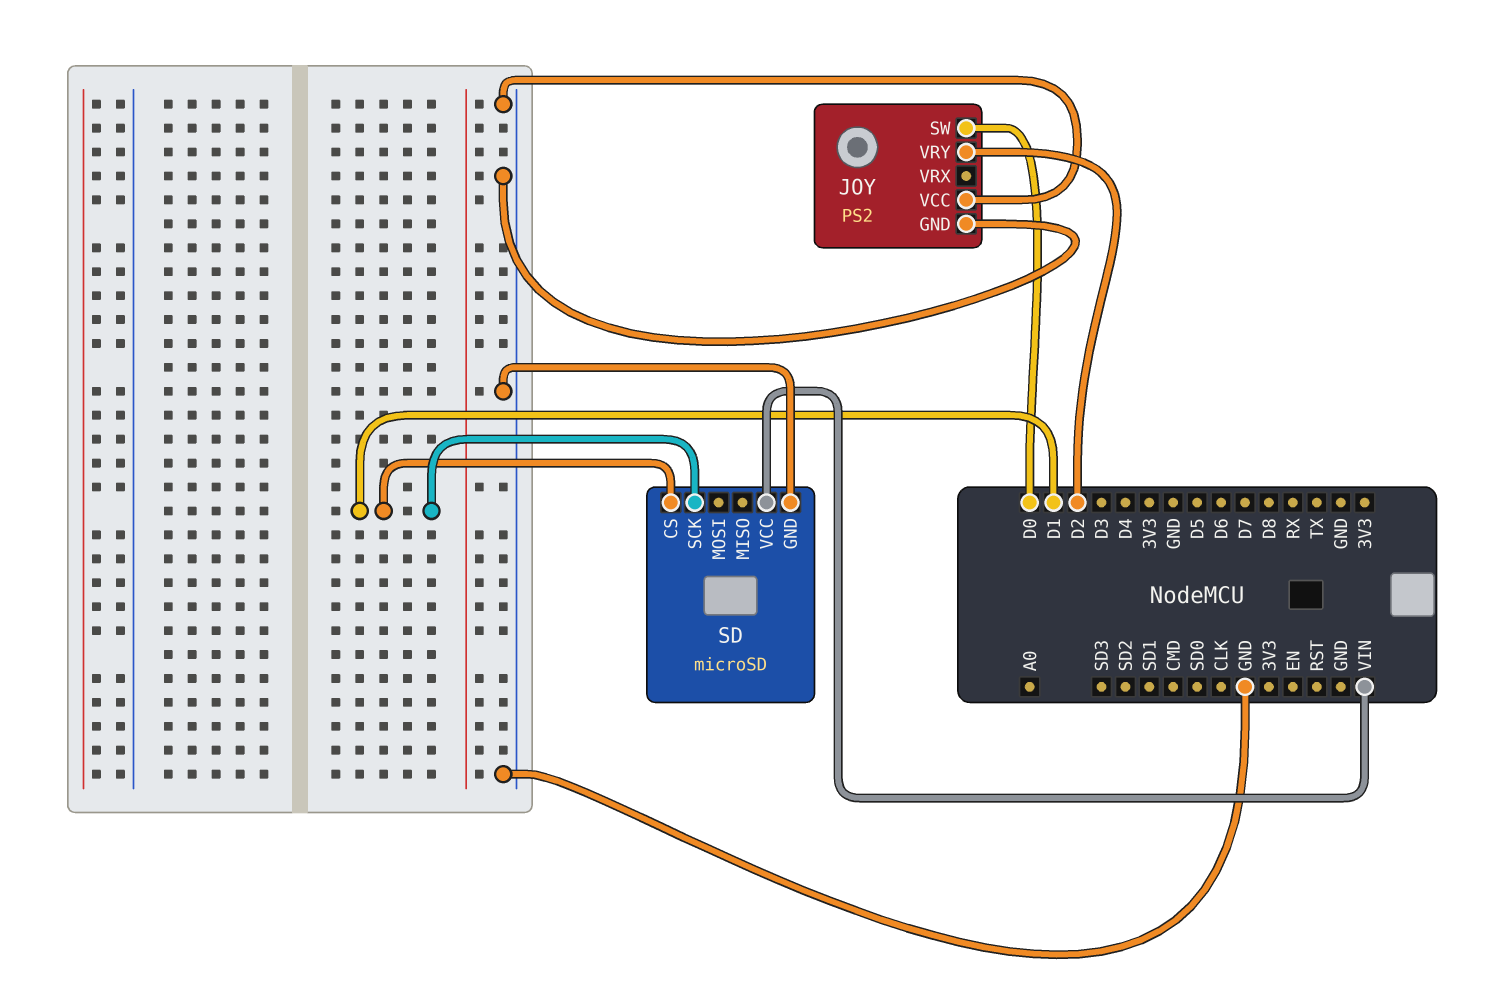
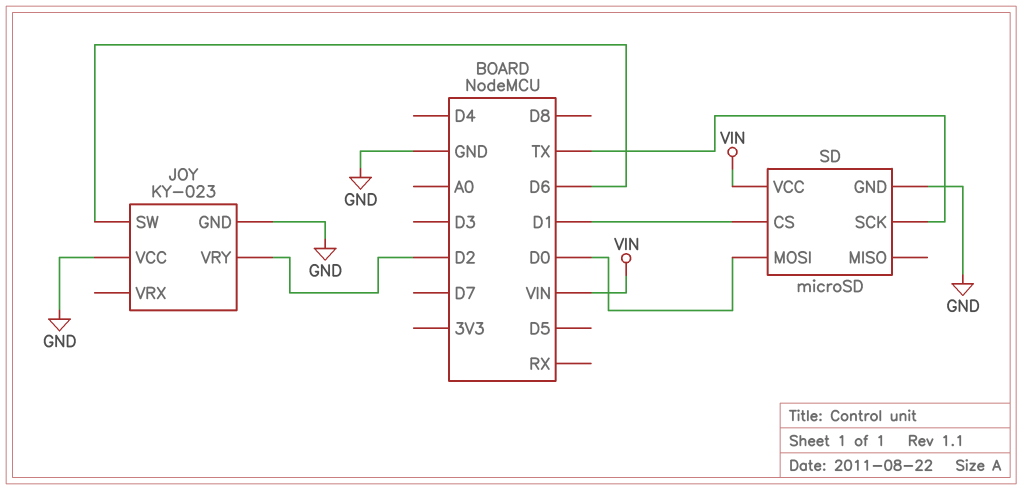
JOY: PS2 -> KY-023
JOY pin SW: D0 -> D6
SD pin MOSI: none -> D0
SD pin SCK: D1 -> TX

